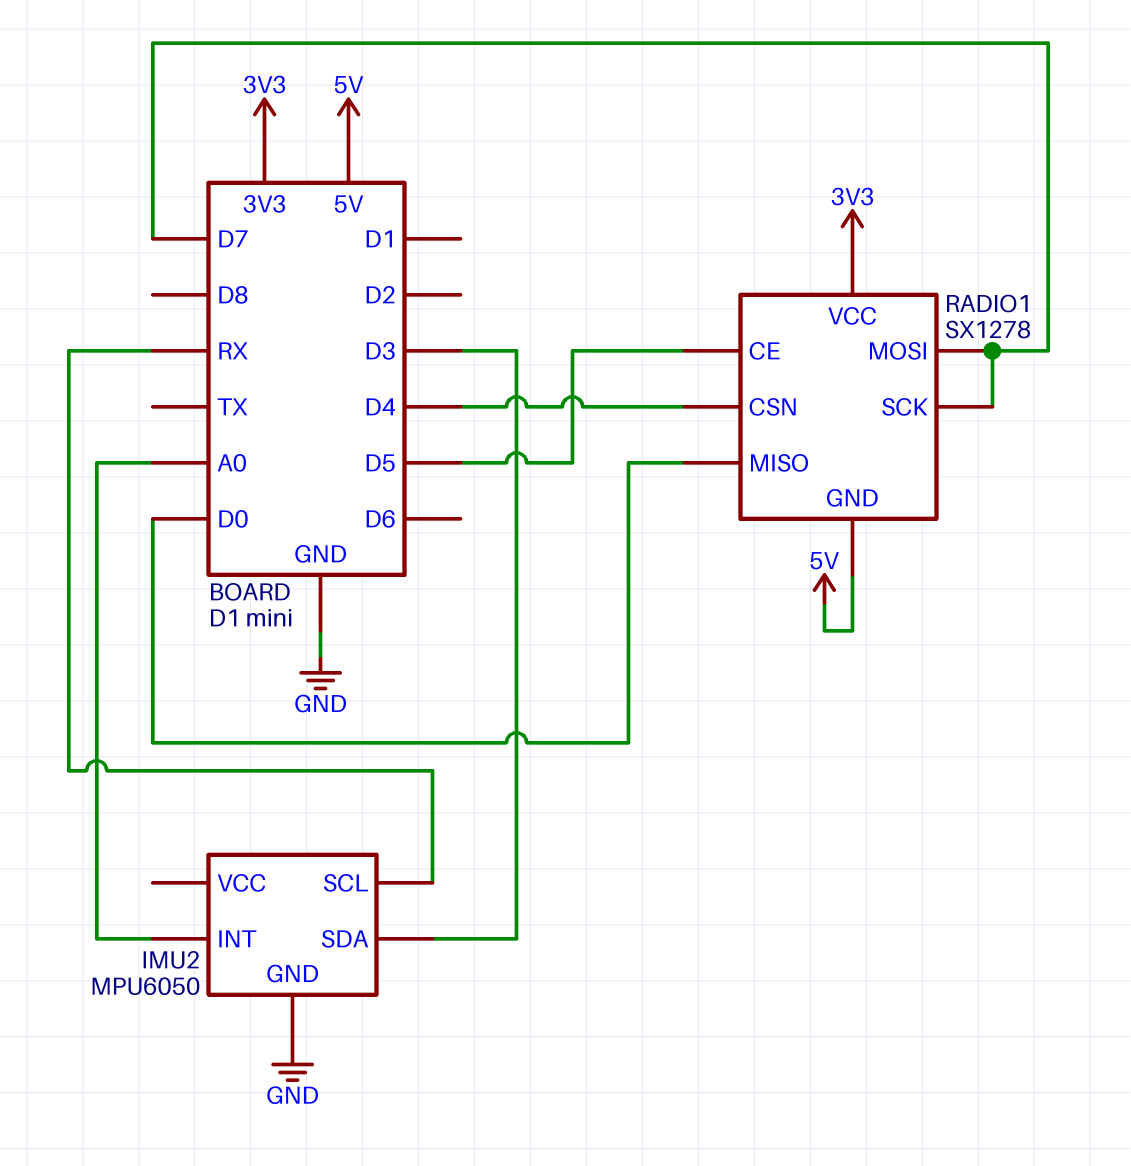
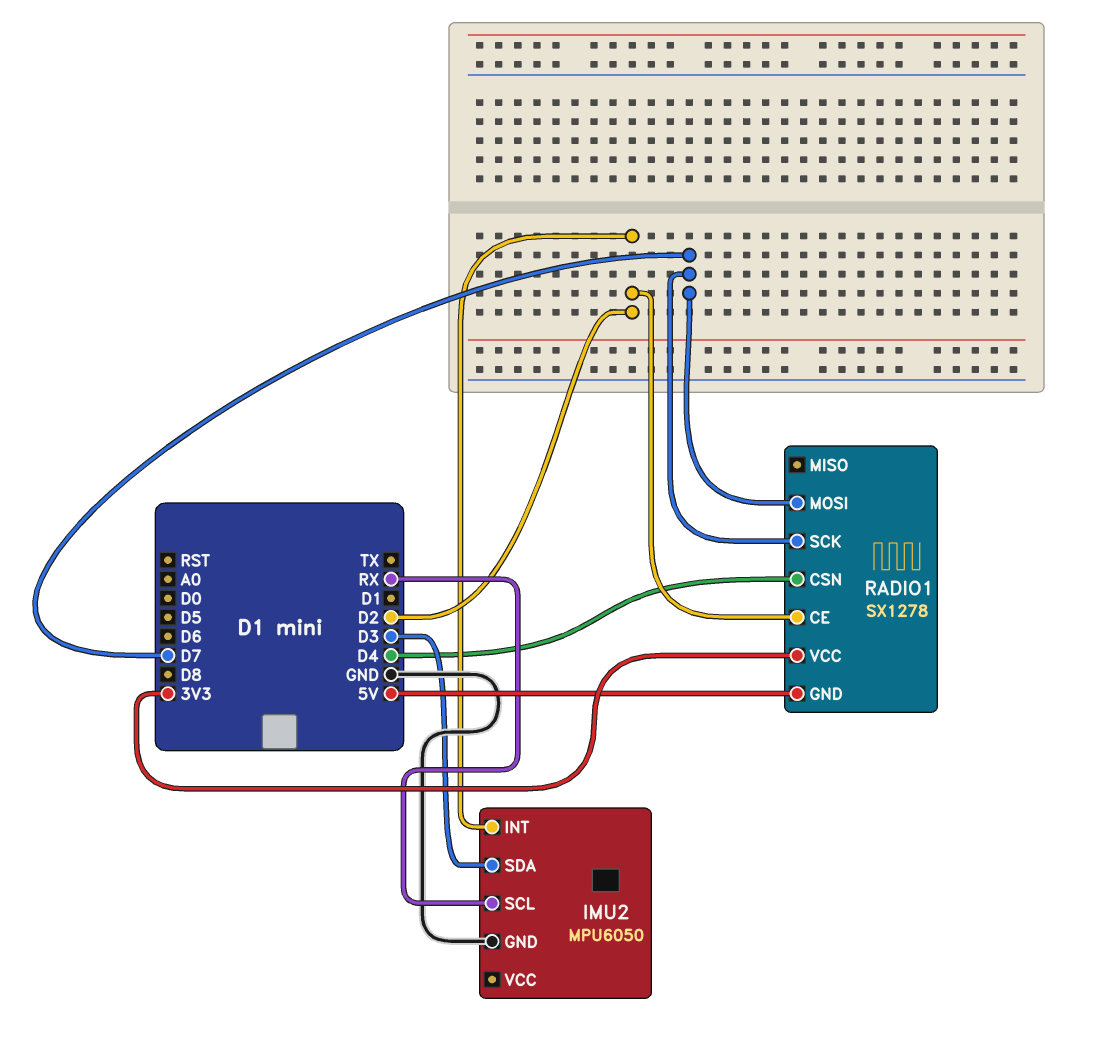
IMU2 pin INT: A0 -> D2
RADIO1 pin CE: D5 -> D2
RADIO1 pin MISO: D0 -> none

